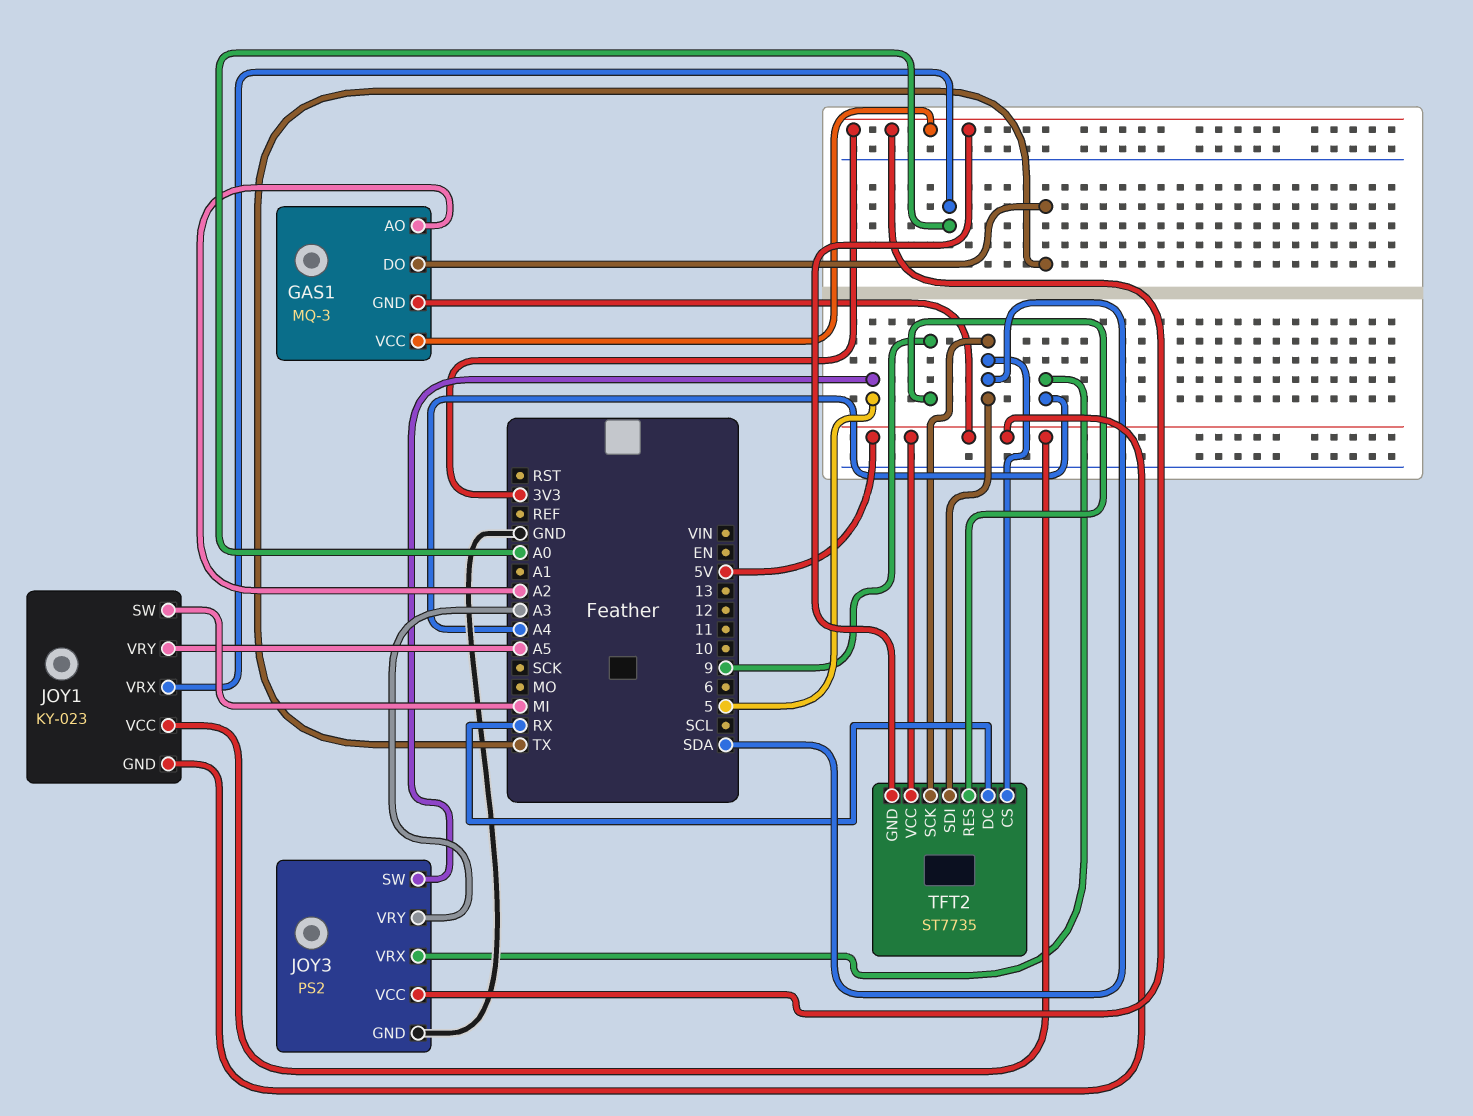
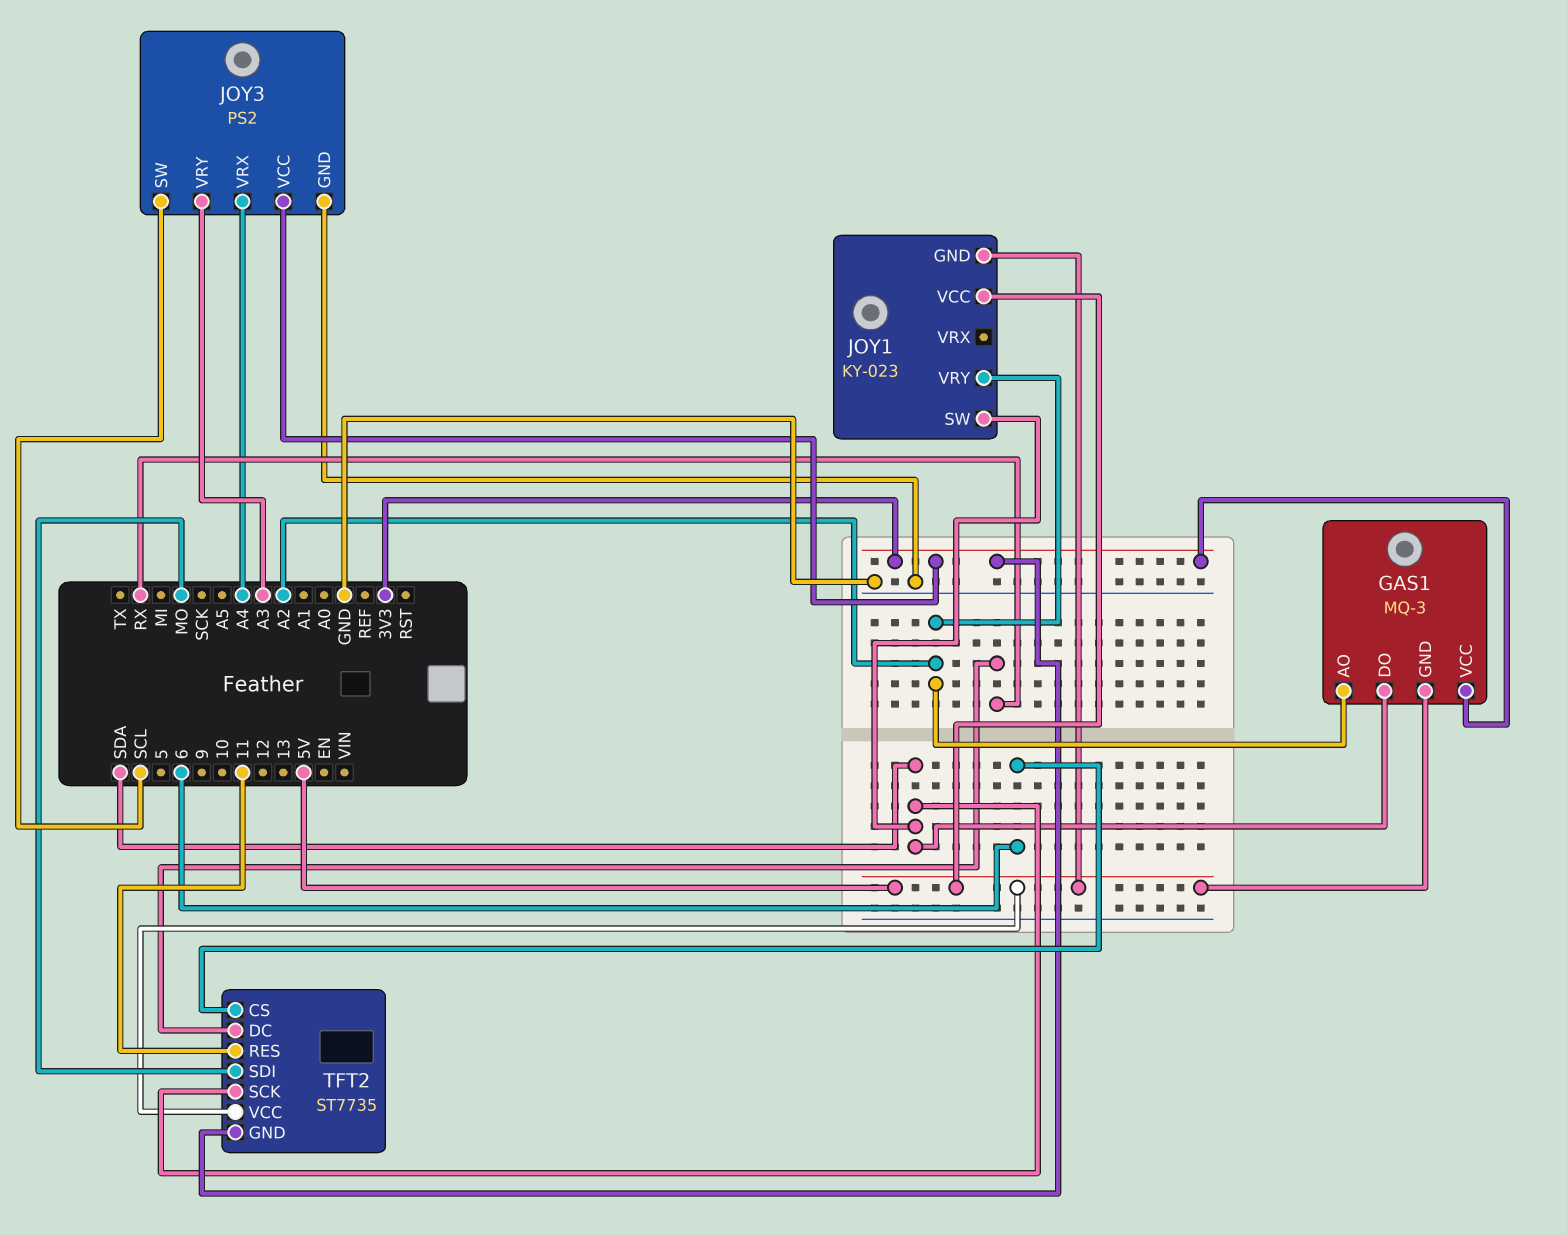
GAS1 pin DO: TX -> SDA
JOY1 pin SW: MI -> SDA
JOY1 pin VRX: A0 -> none
JOY1 pin VRY: A5 -> A2
JOY3 pin SW: 5 -> SCL
TFT2 pin CS: SDA -> 6
TFT2 pin RES: 9 -> 11
TFT2 pin SDI: SDA -> MO

